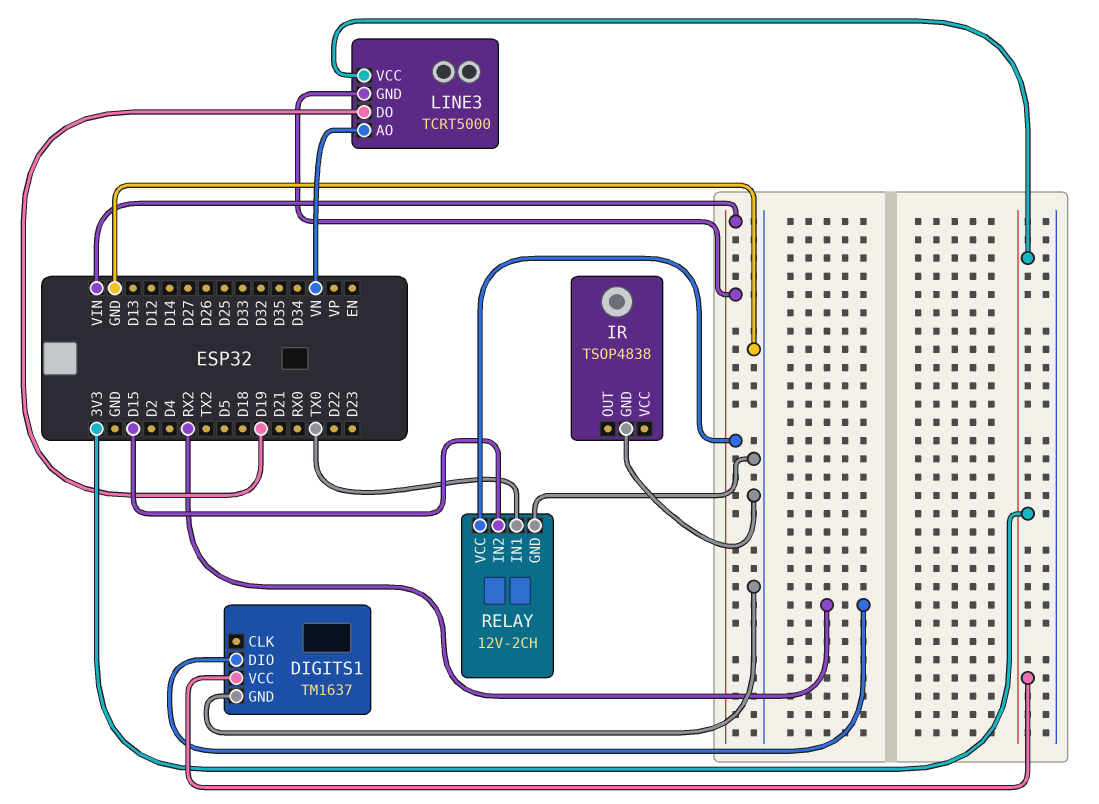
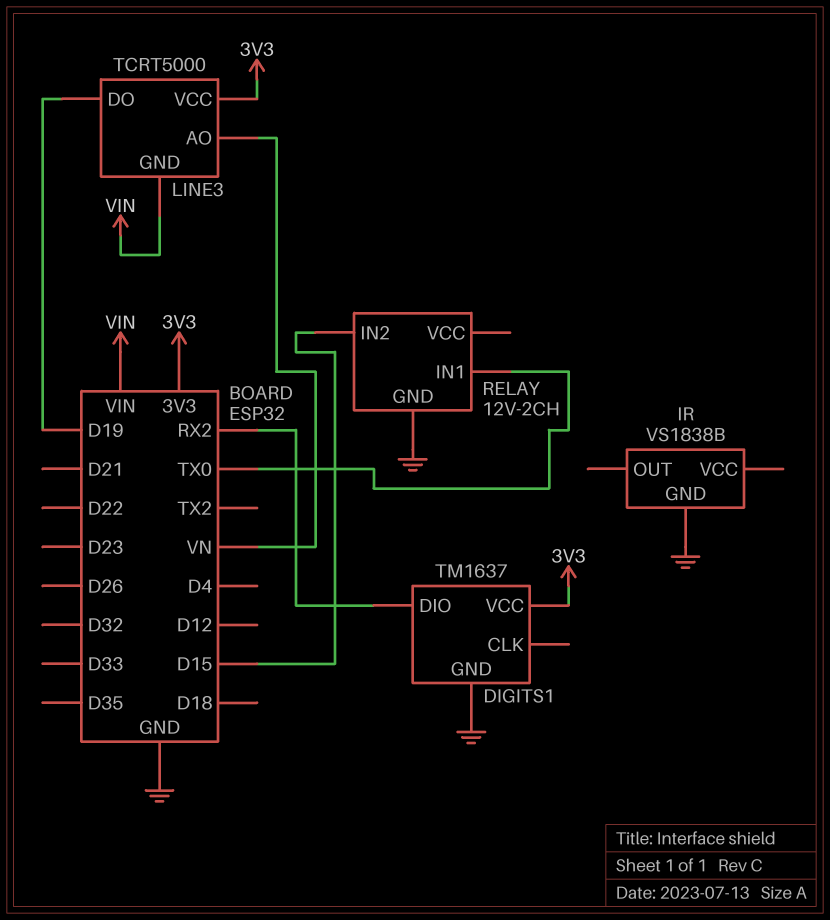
IR: TSOP4838 -> VS1838B
RELAY pin VCC: VIN -> none

